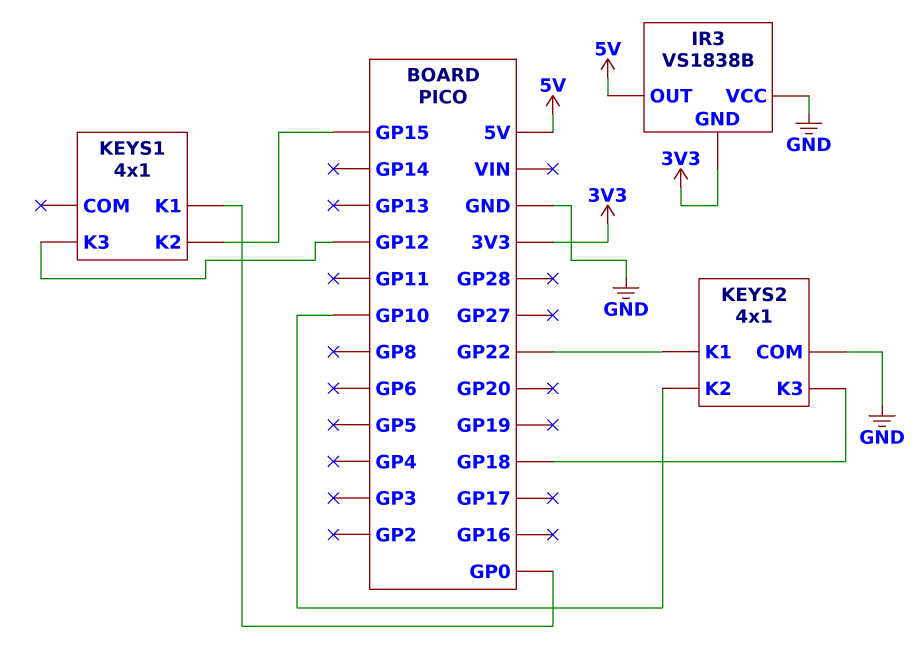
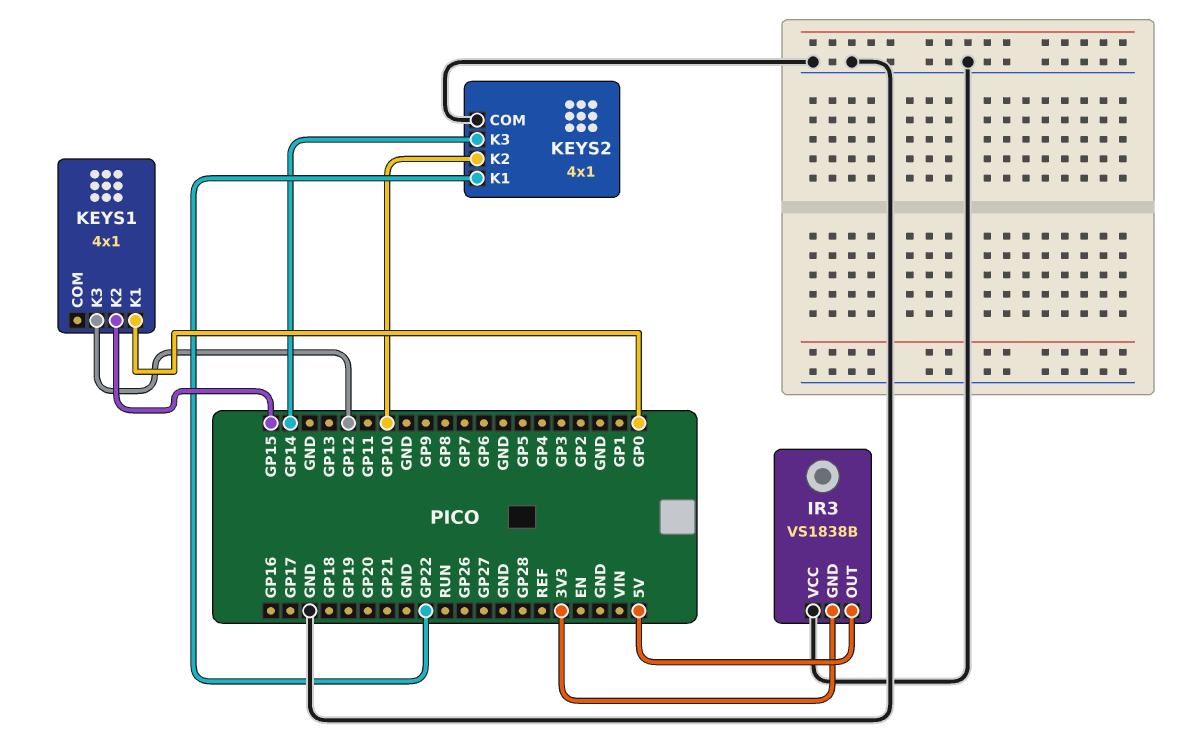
KEYS2 pin K3: GP18 -> GP14

